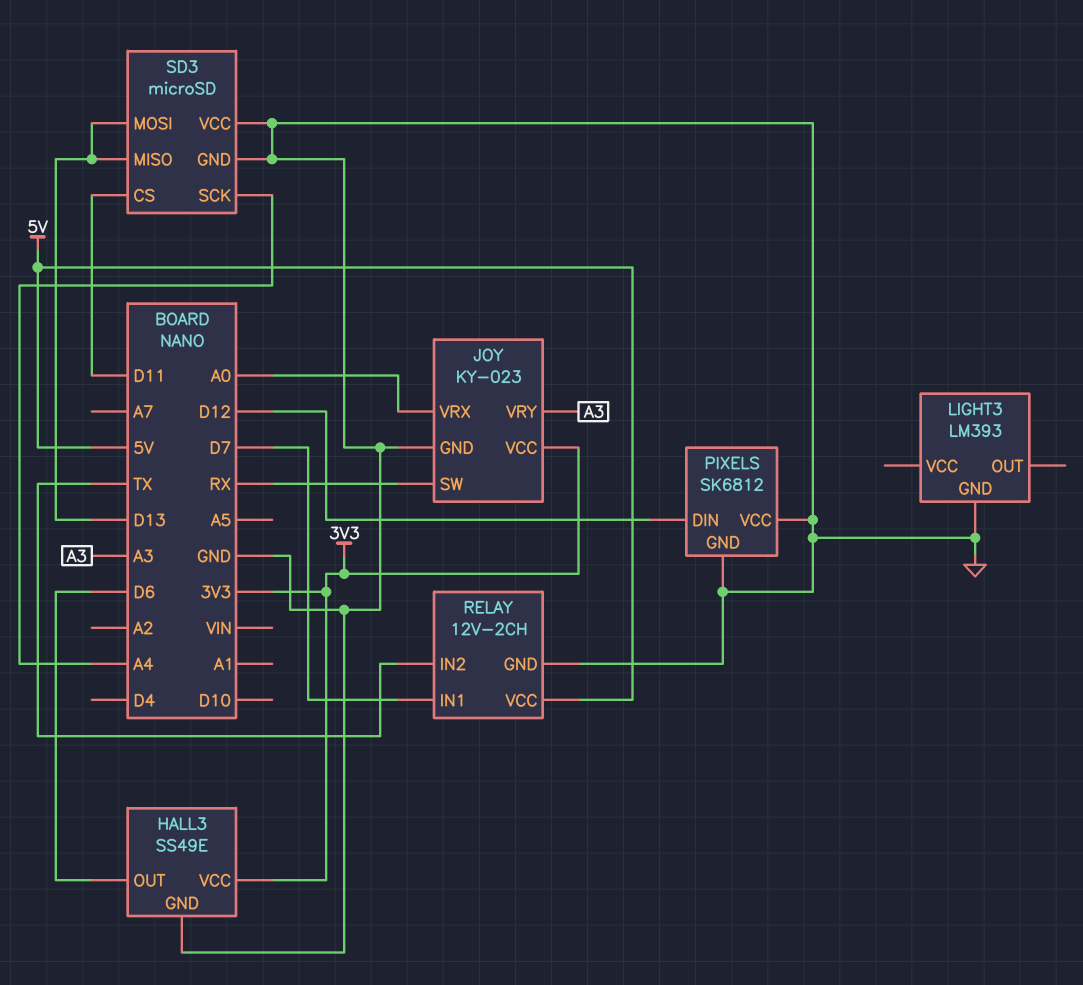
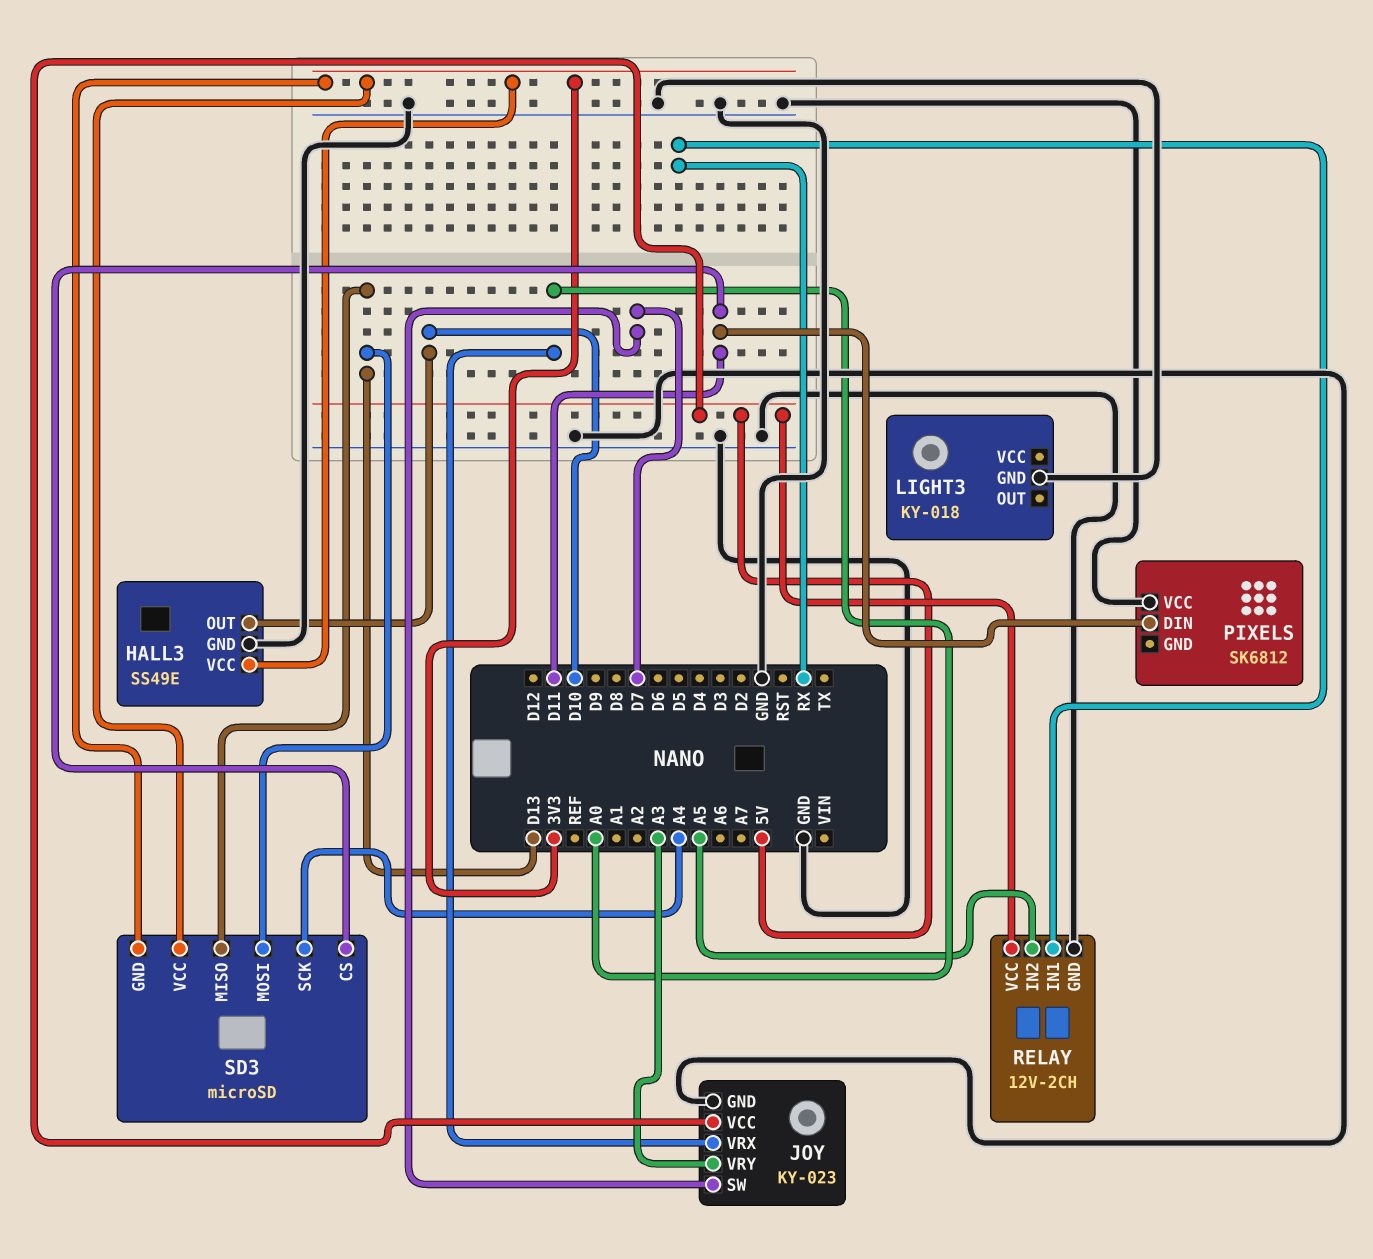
HALL3 pin OUT: D6 -> D10
JOY pin SW: RX -> D7
JOY pin VCC: 3V3 -> 5V
LIGHT3: LM393 -> KY-018
PIXELS pin DIN: D12 -> D11
PIXELS pin GND: GND -> none
RELAY pin IN1: D7 -> RX
RELAY pin IN2: TX -> A5
SD3 pin GND: GND -> 3V3
SD3 pin VCC: GND -> 3V3

